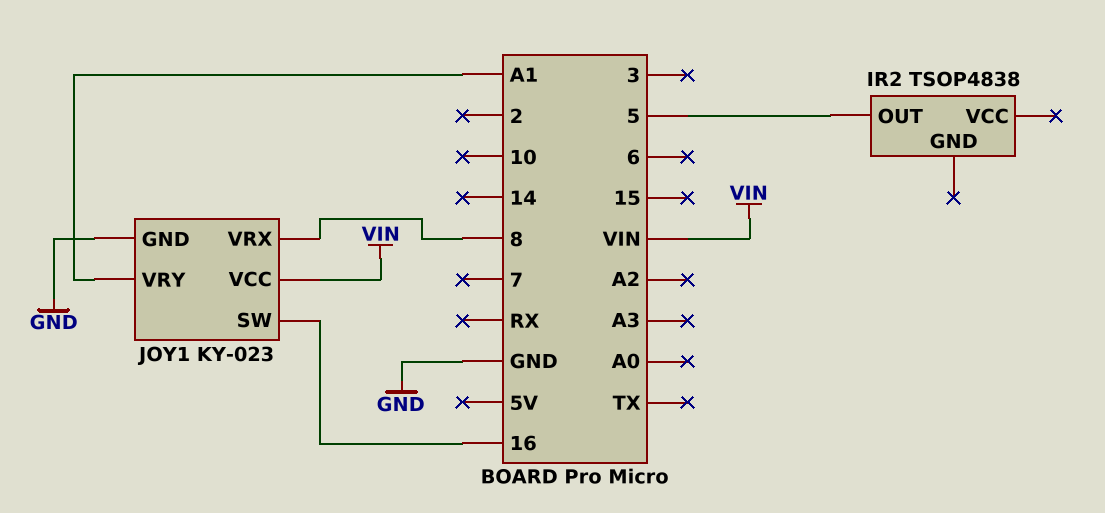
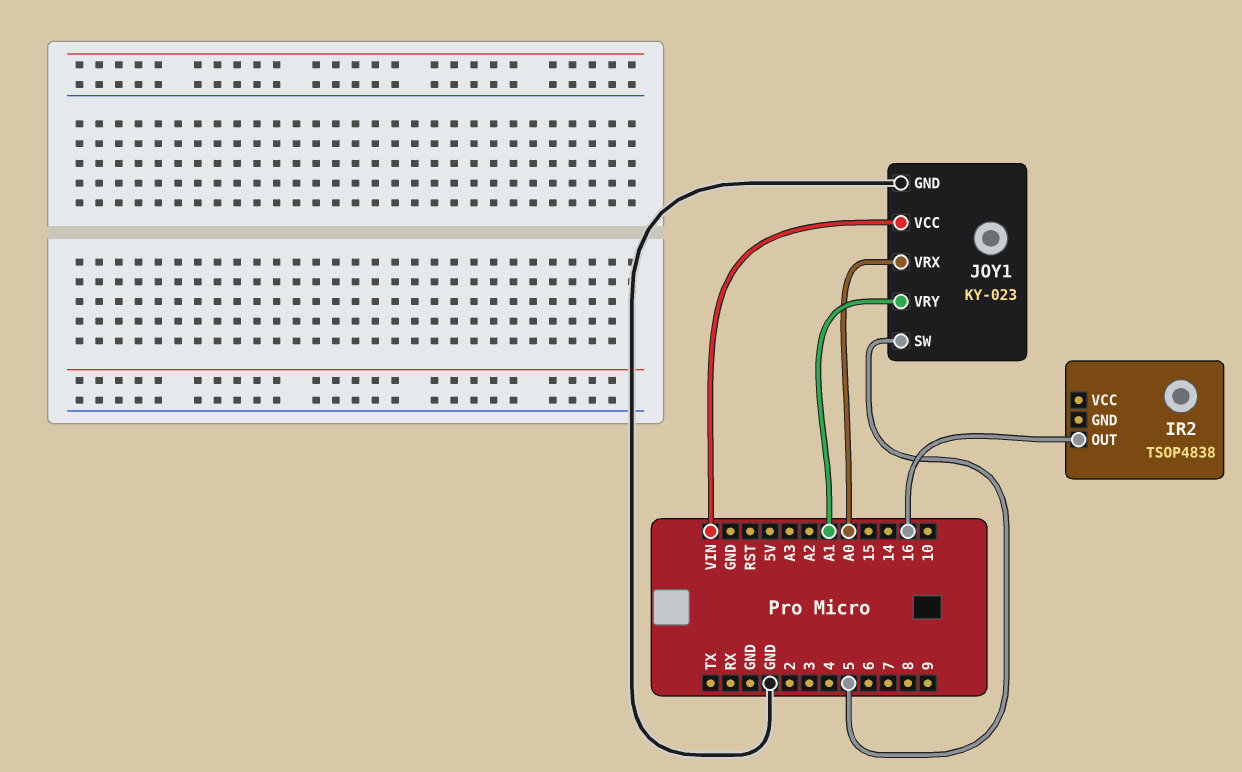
IR2 pin OUT: 5 -> 16
JOY1 pin SW: 16 -> 5
JOY1 pin VRX: 8 -> A0

